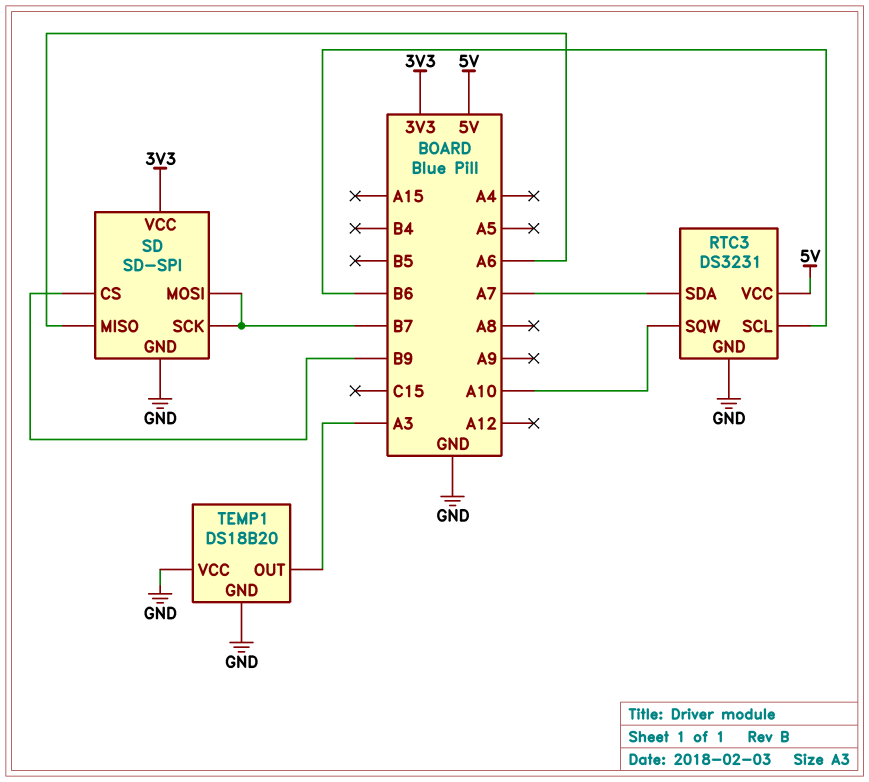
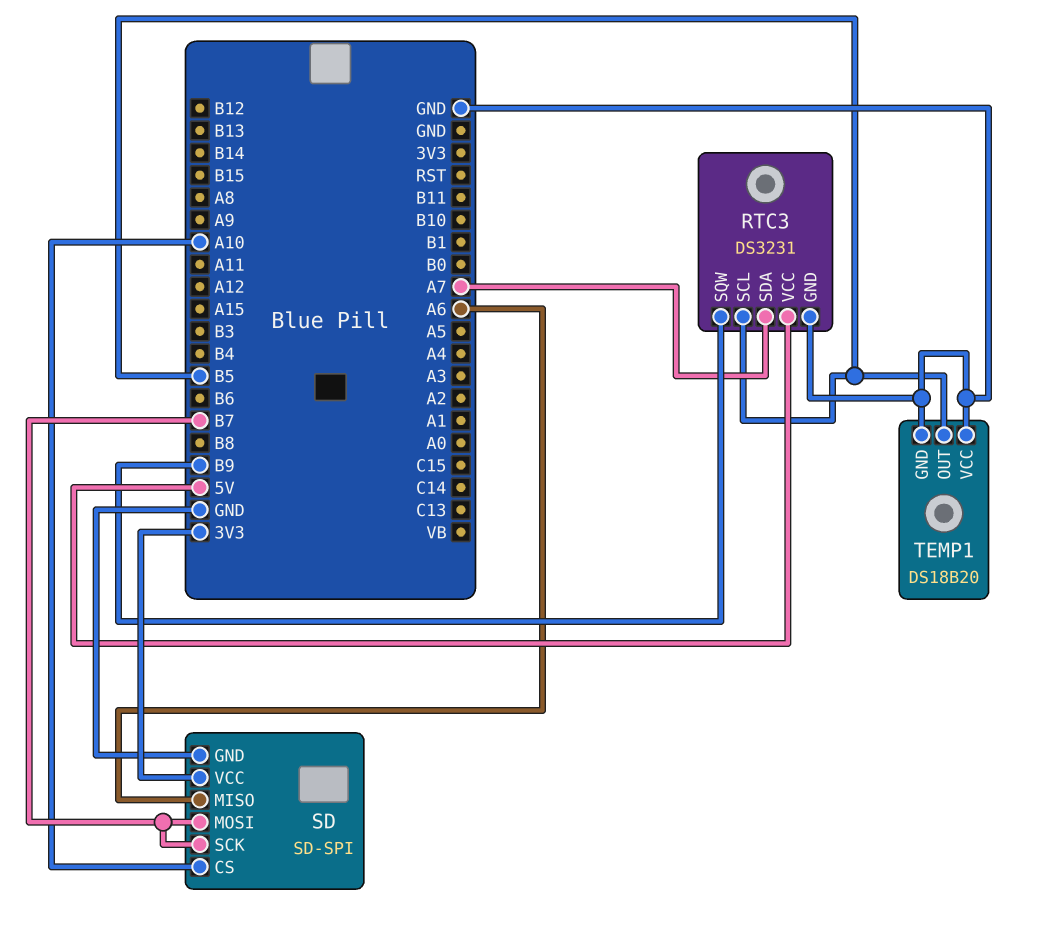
RTC3 pin SCL: B6 -> B5
RTC3 pin SQW: A10 -> B9
SD pin CS: B9 -> A10
TEMP1 pin OUT: A3 -> B5

